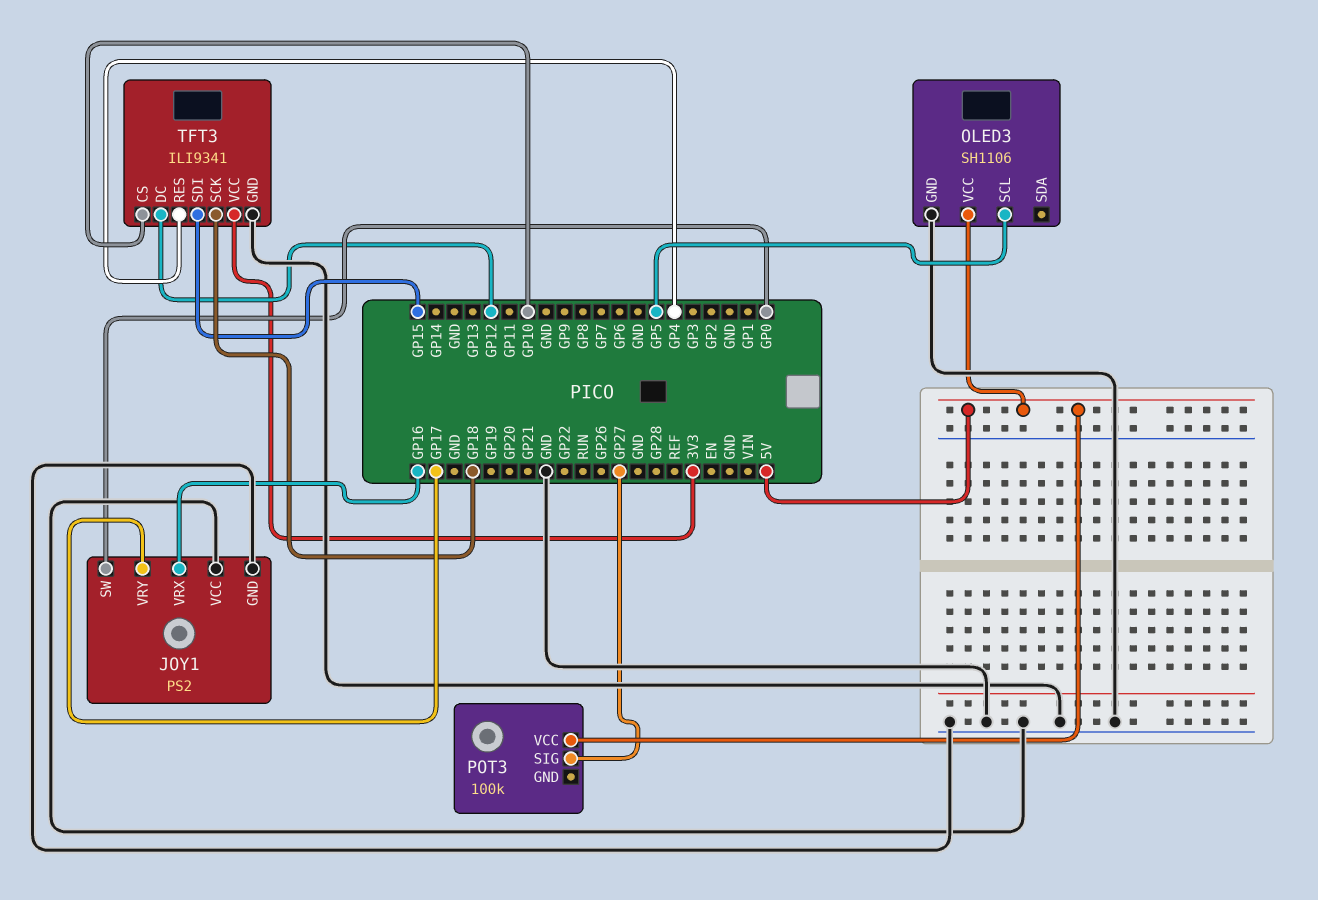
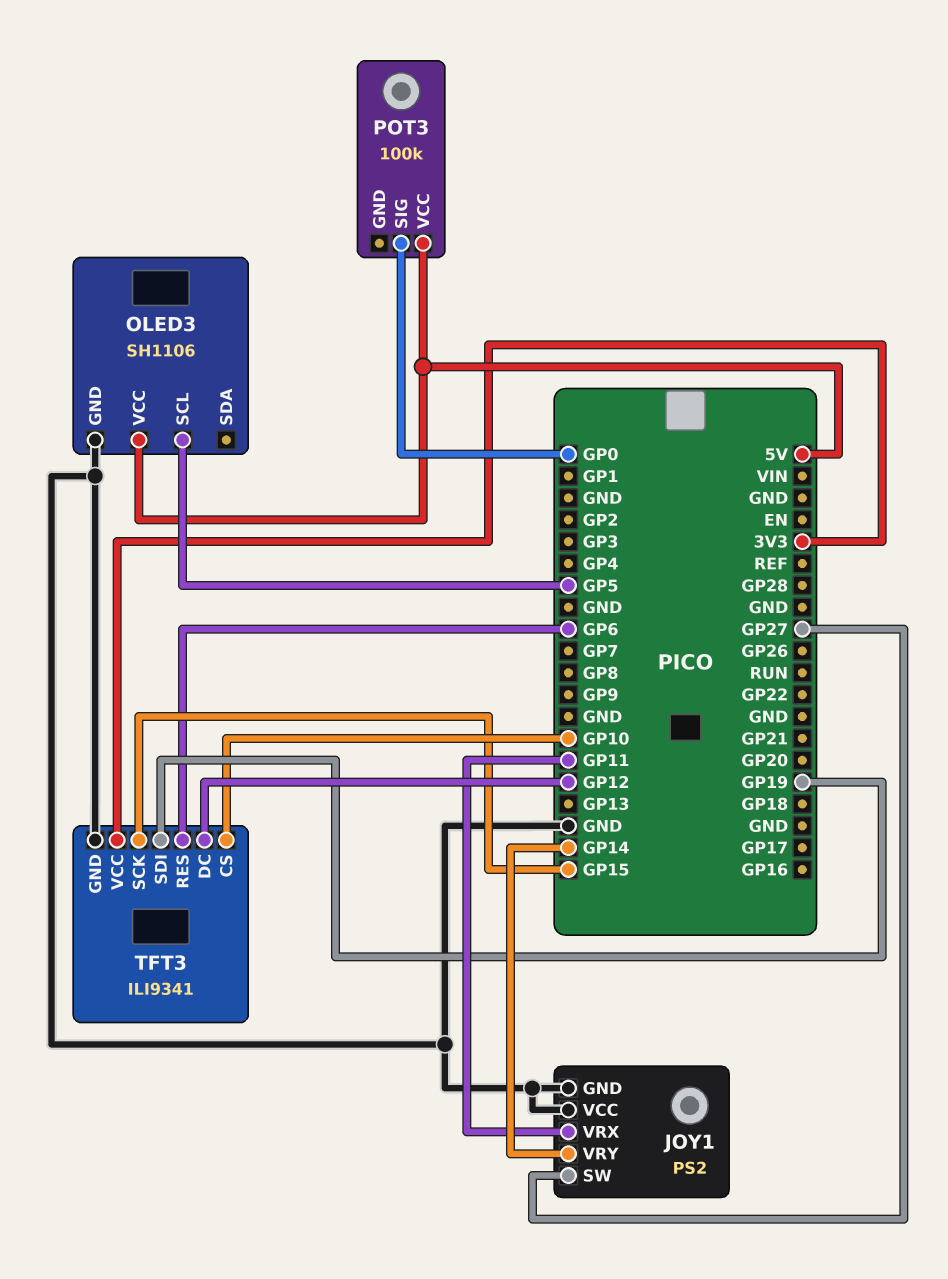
JOY1 pin SW: GP0 -> GP27
JOY1 pin VRX: GP16 -> GP11
JOY1 pin VRY: GP17 -> GP14
POT3 pin SIG: GP27 -> GP0
TFT3 pin RES: GP4 -> GP6
TFT3 pin SCK: GP18 -> GP15
TFT3 pin SDI: GP15 -> GP19

